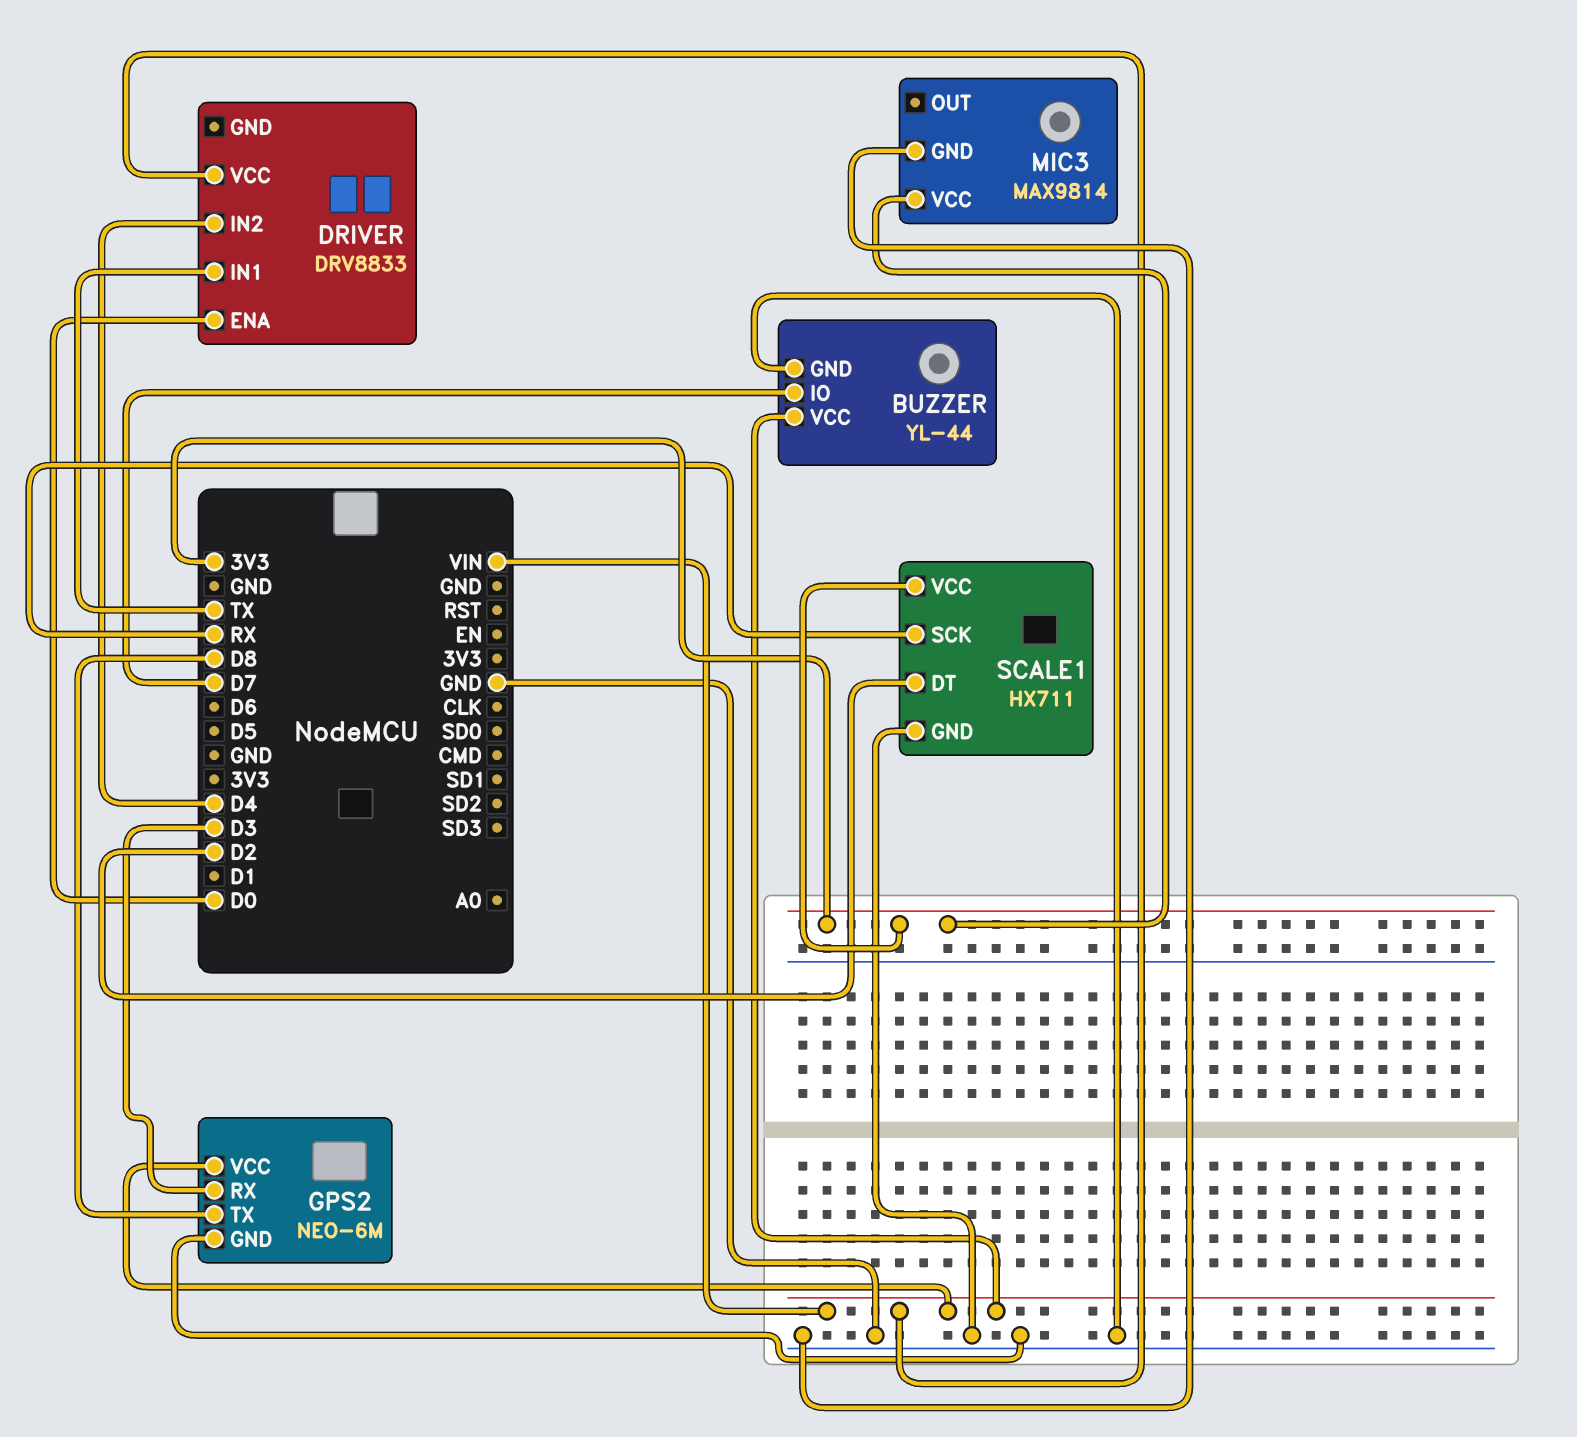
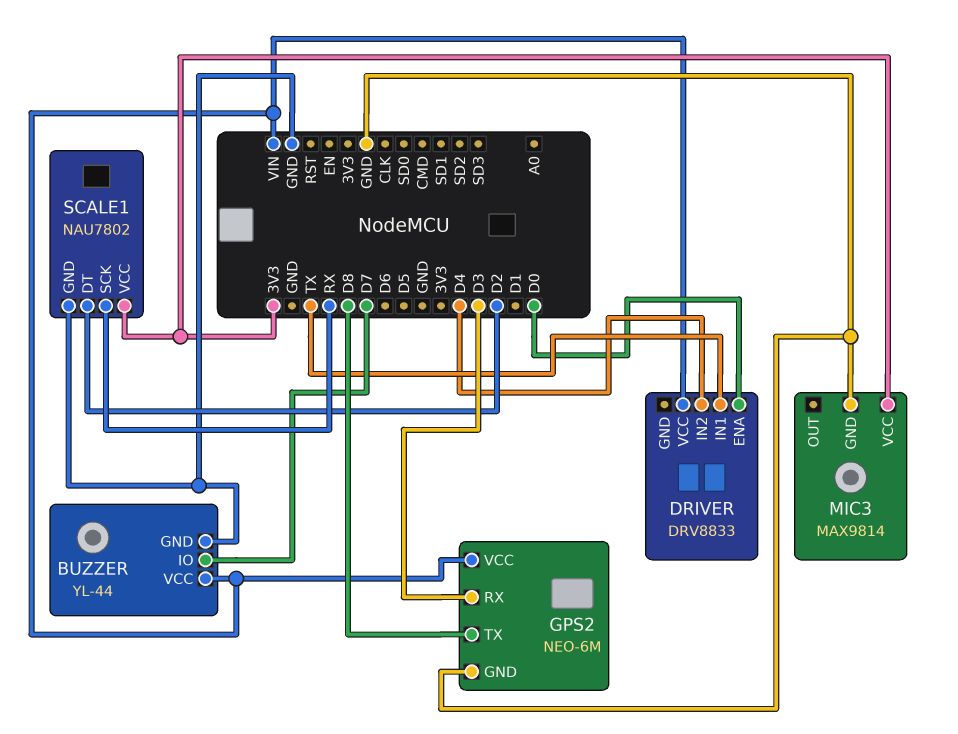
SCALE1: HX711 -> NAU7802

